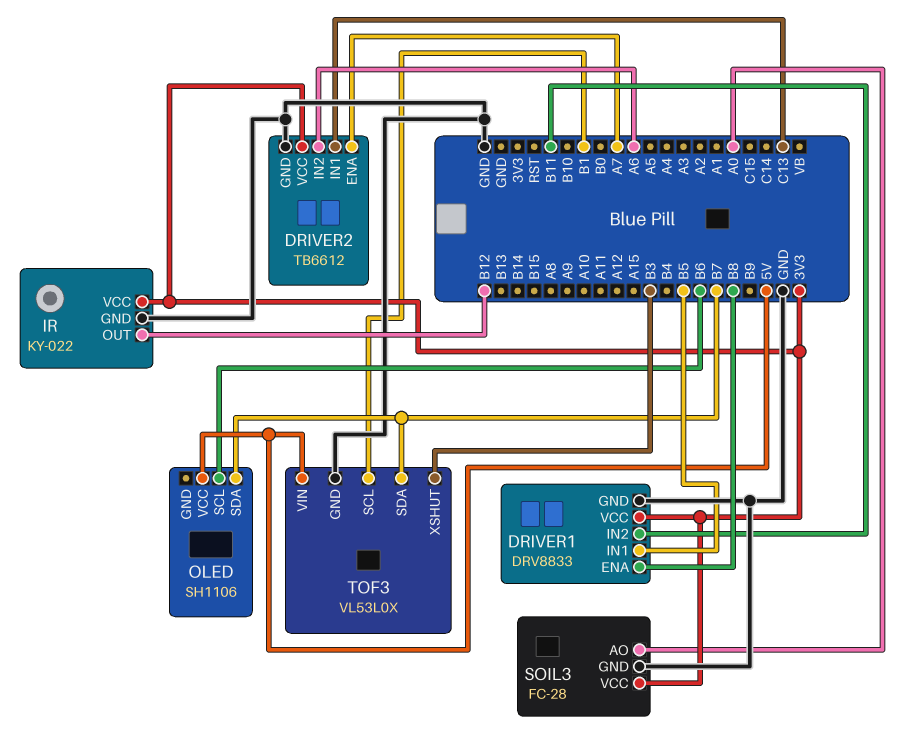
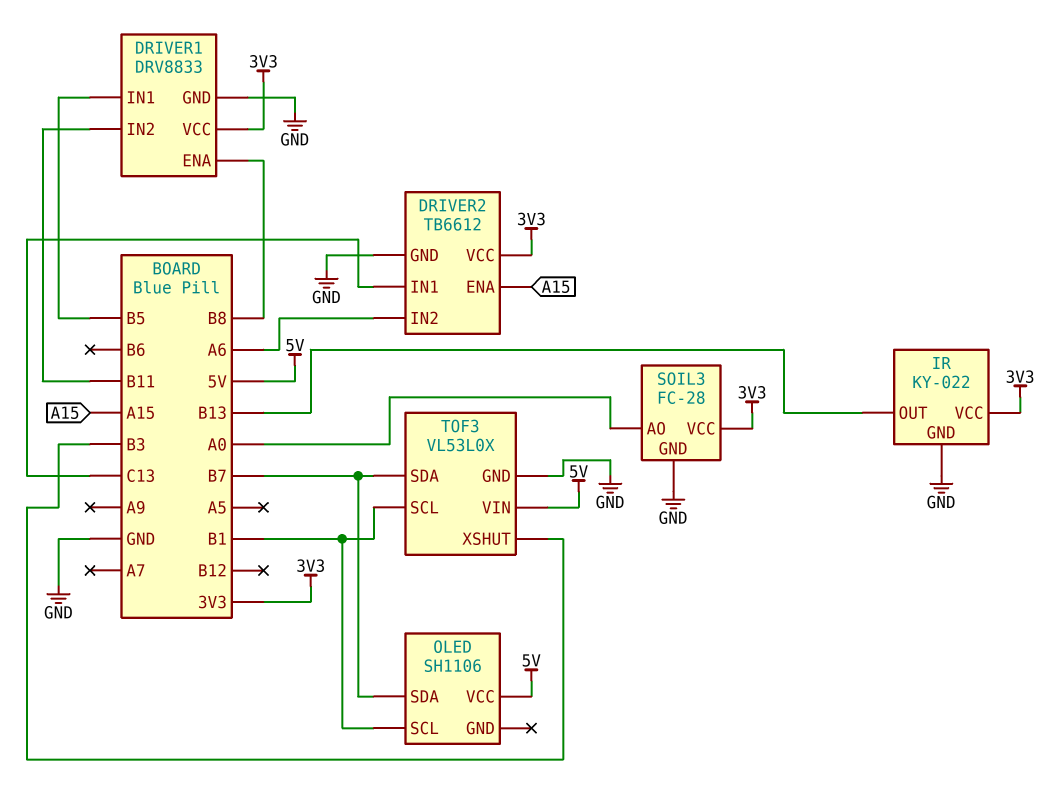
DRIVER2 pin ENA: A7 -> A15
IR pin OUT: B12 -> B13
OLED pin SCL: B6 -> B1

